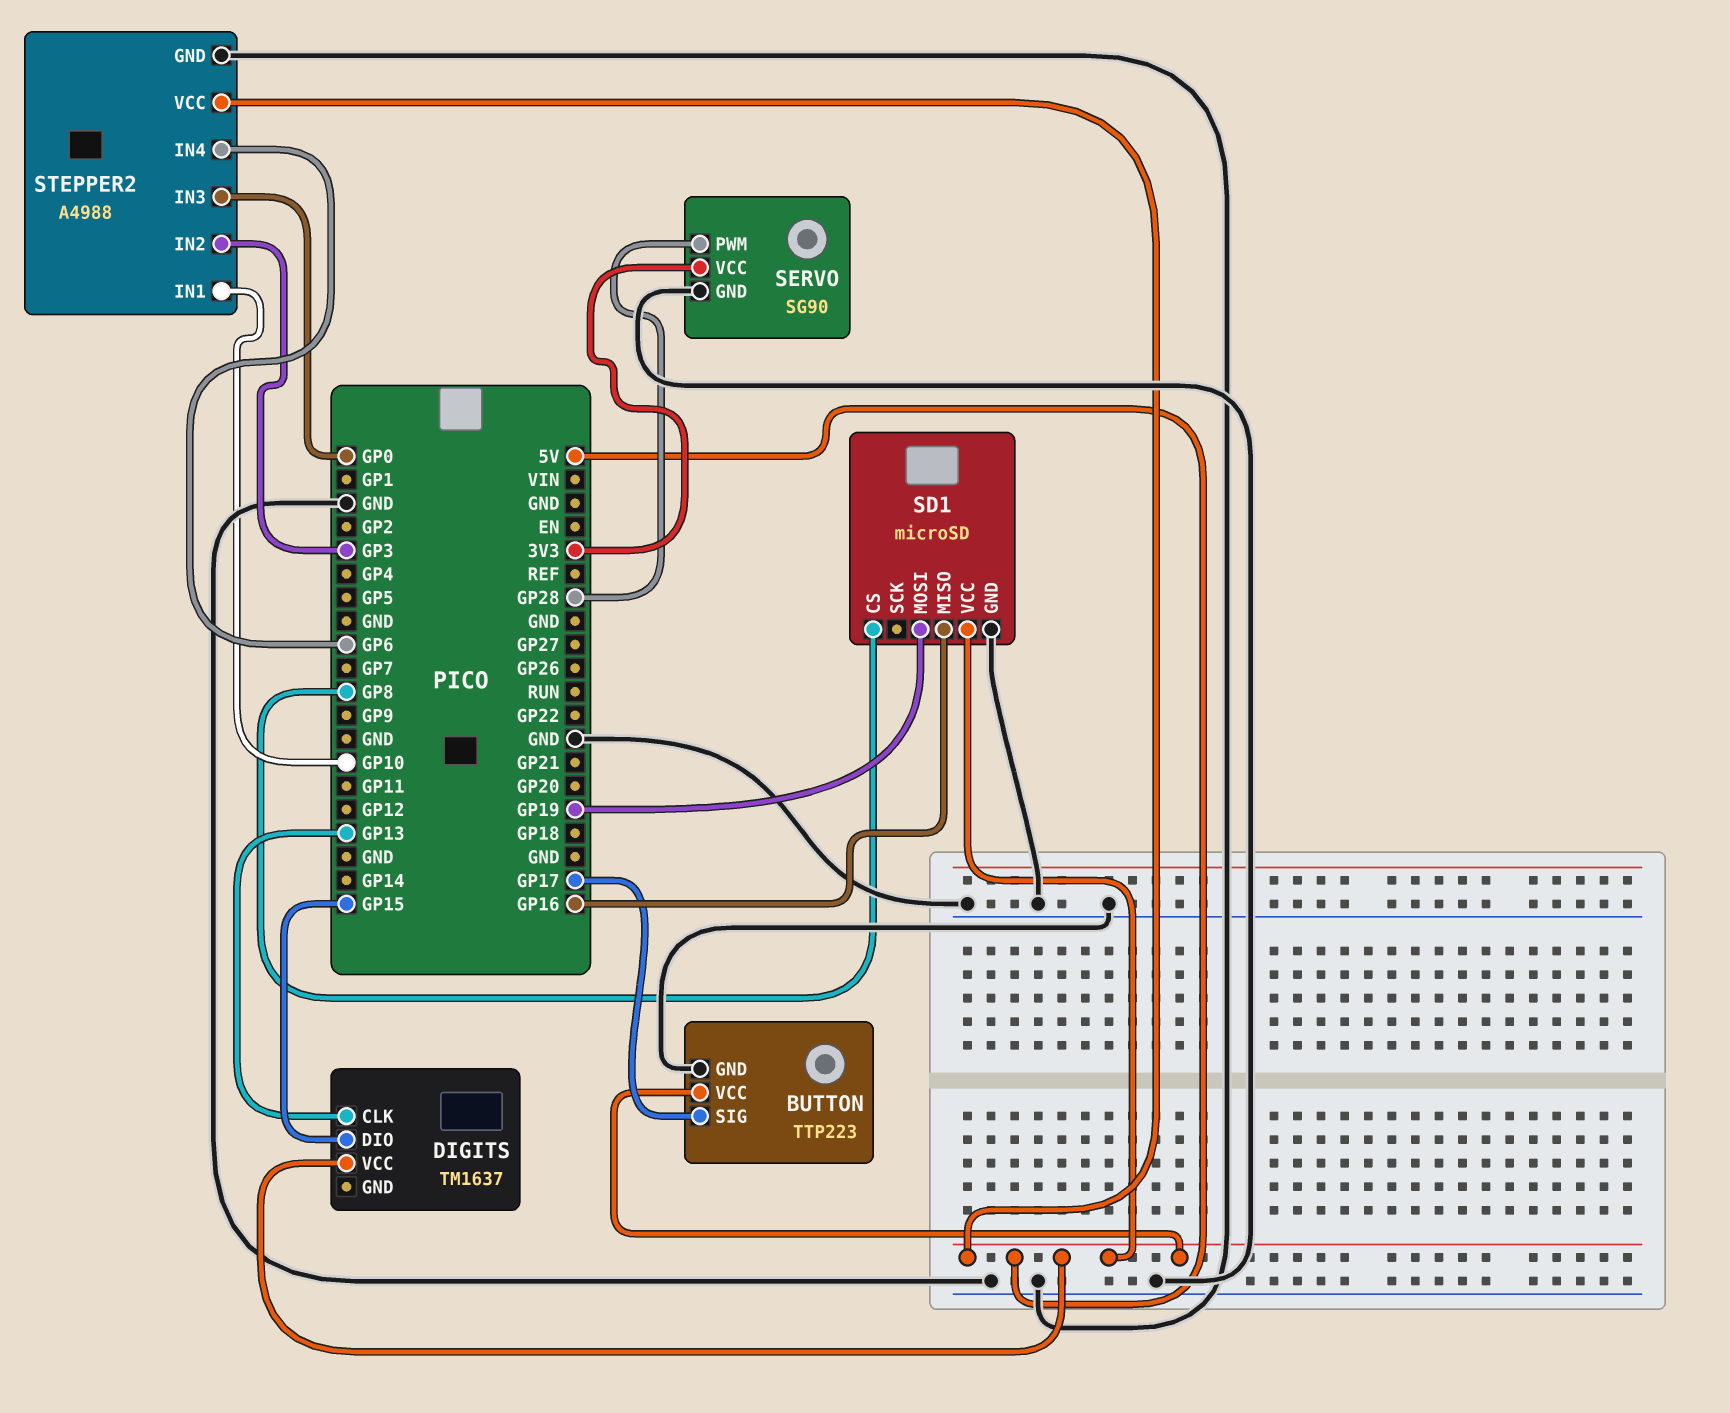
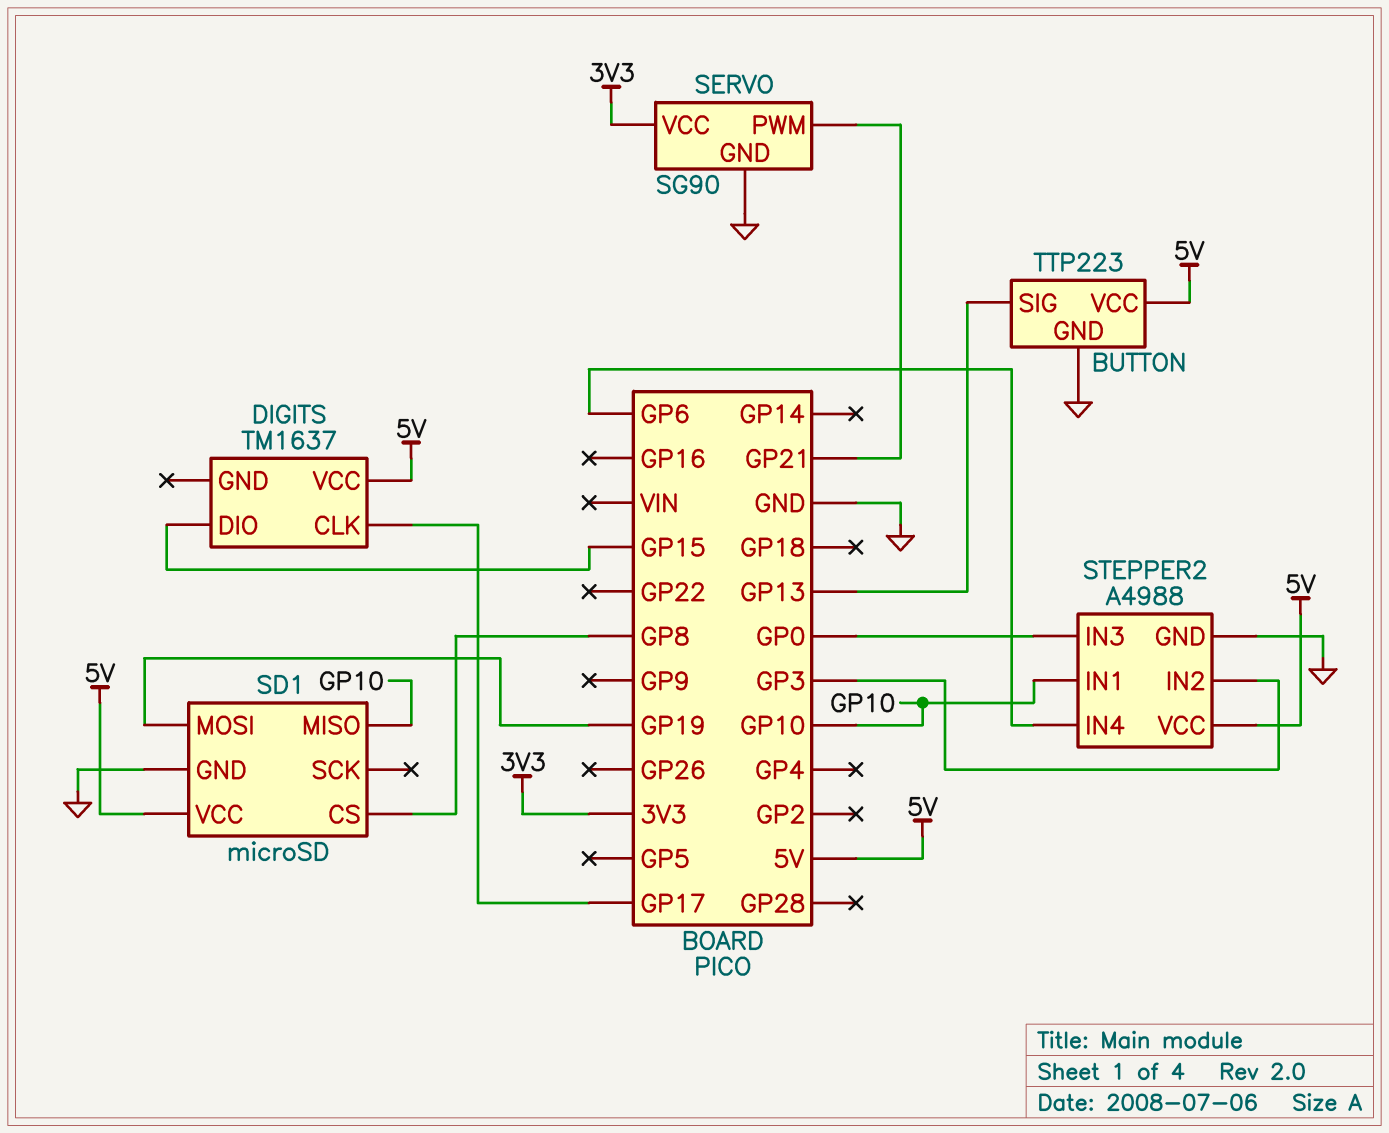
BUTTON pin SIG: GP17 -> GP13
DIGITS pin CLK: GP13 -> GP17
SD1 pin MISO: GP16 -> GP10
SERVO pin PWM: GP28 -> GP21

